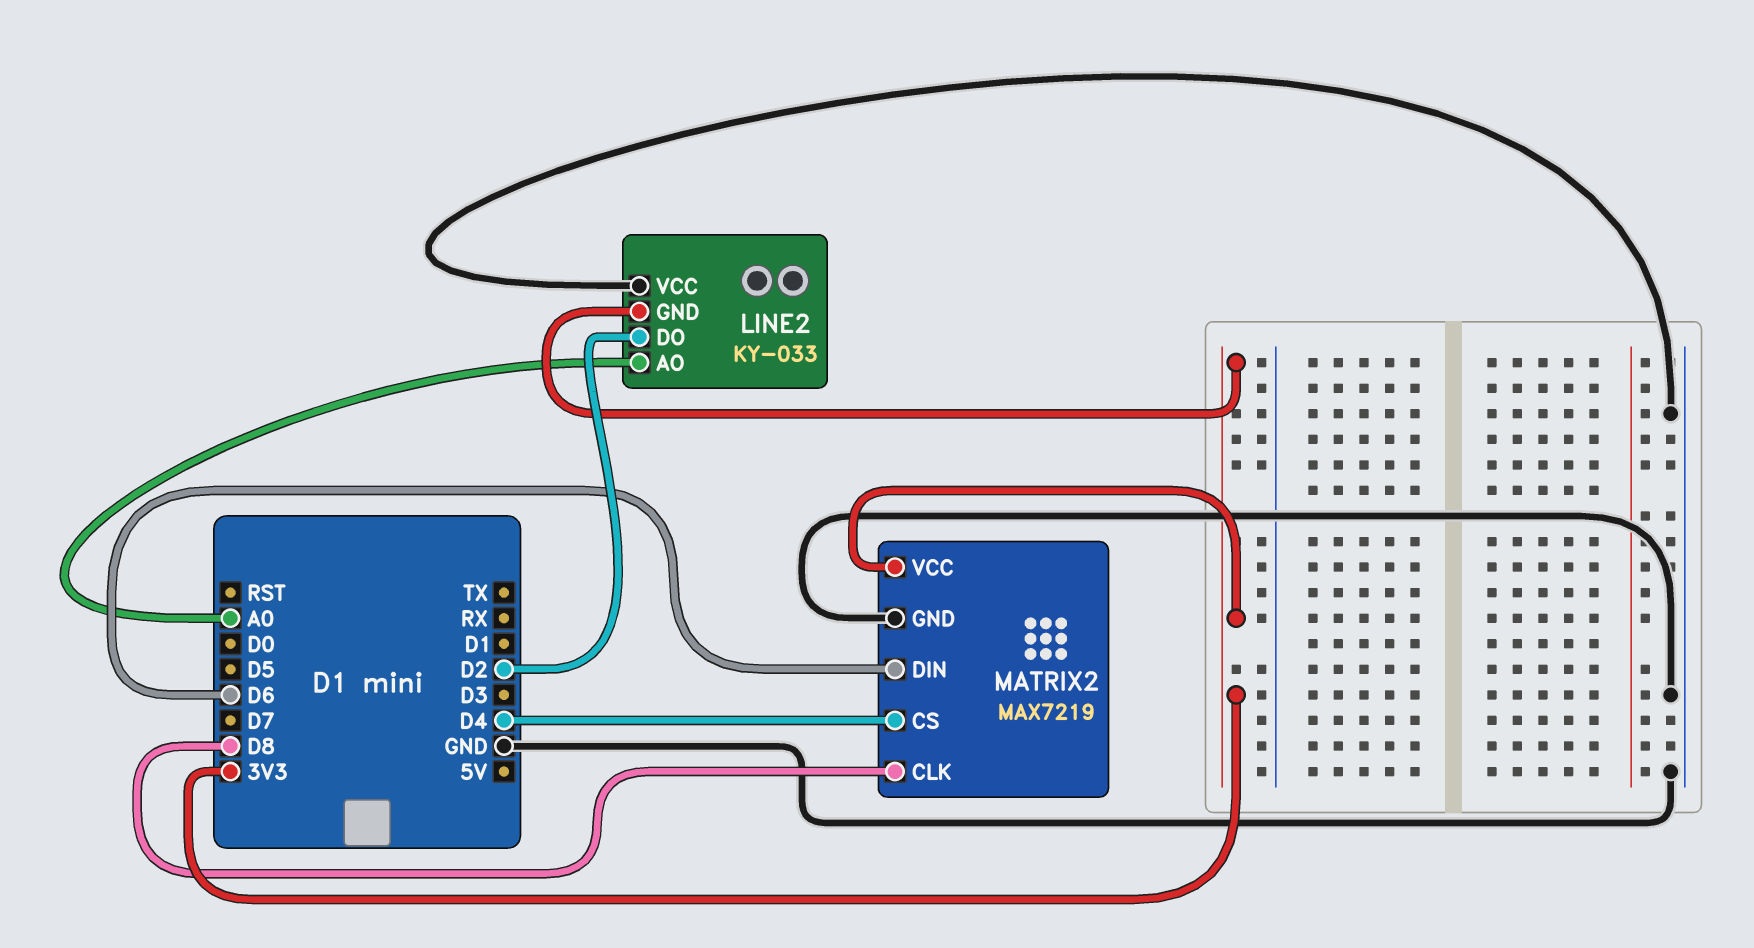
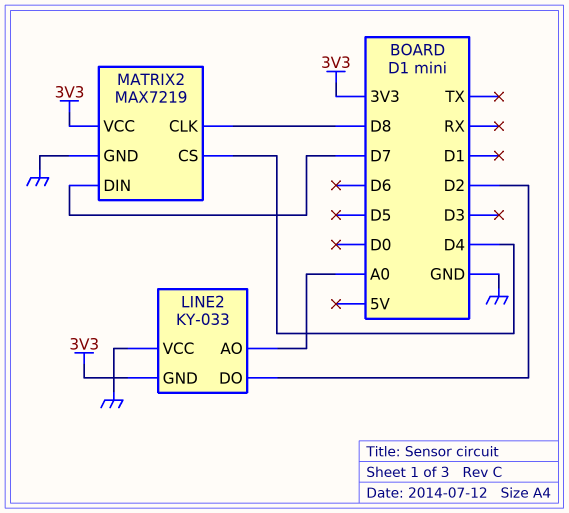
MATRIX2 pin DIN: D6 -> D7

